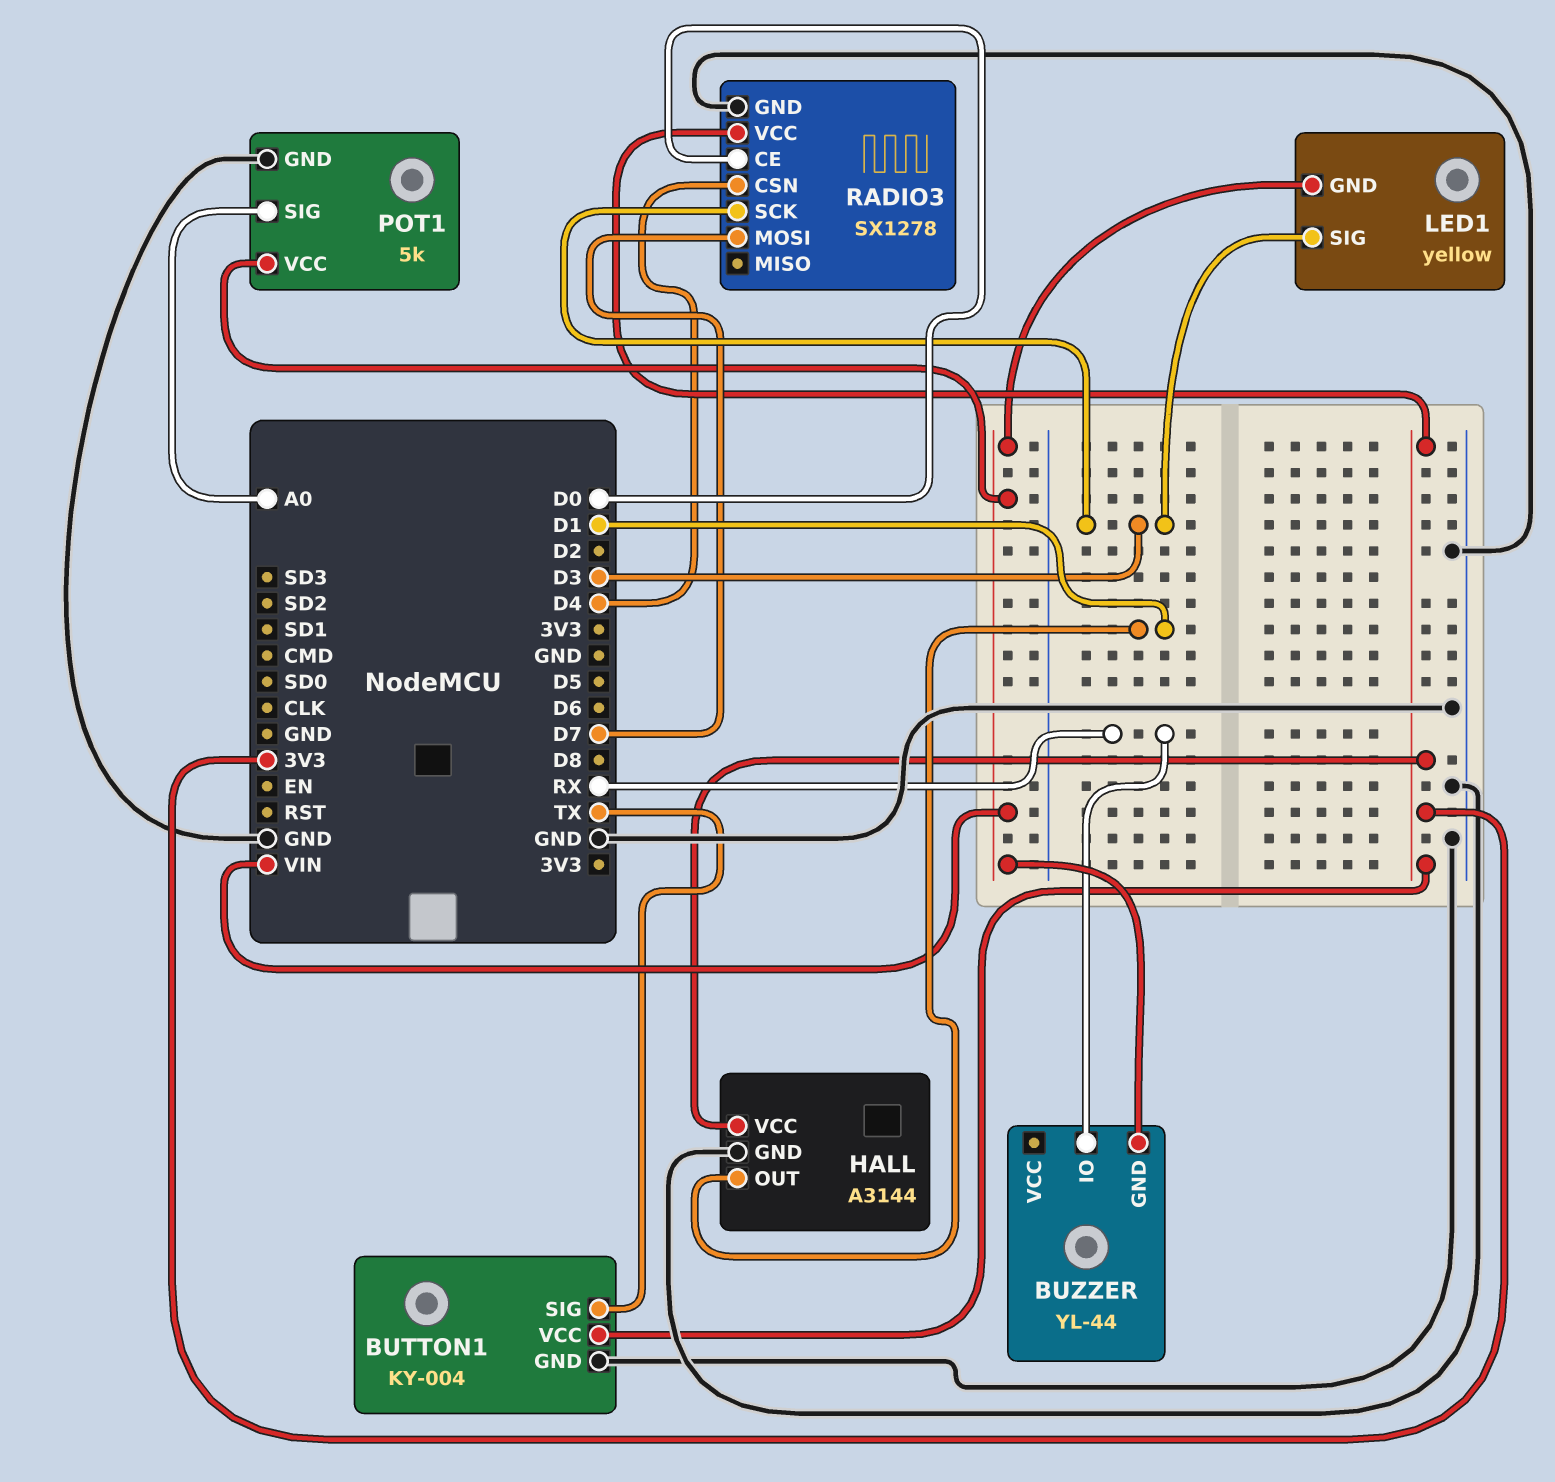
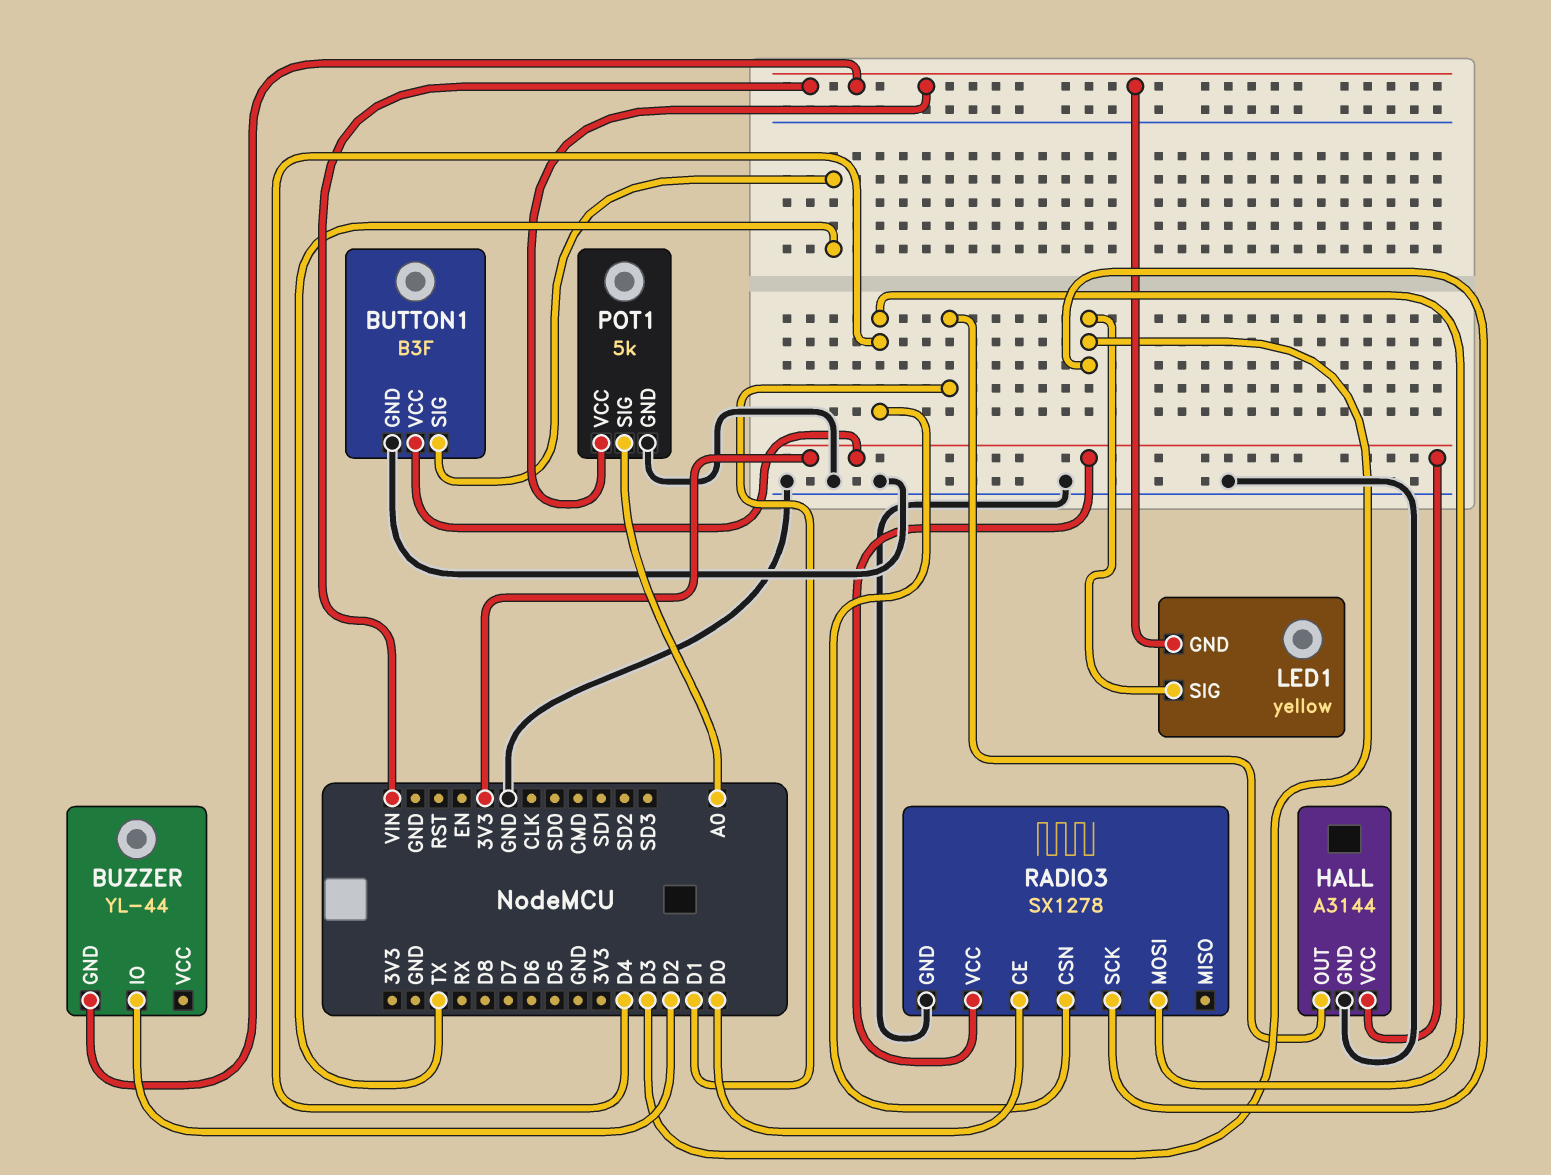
BUTTON1: KY-004 -> B3F
BUZZER pin IO: RX -> D2
RADIO3 pin MOSI: D7 -> D4

